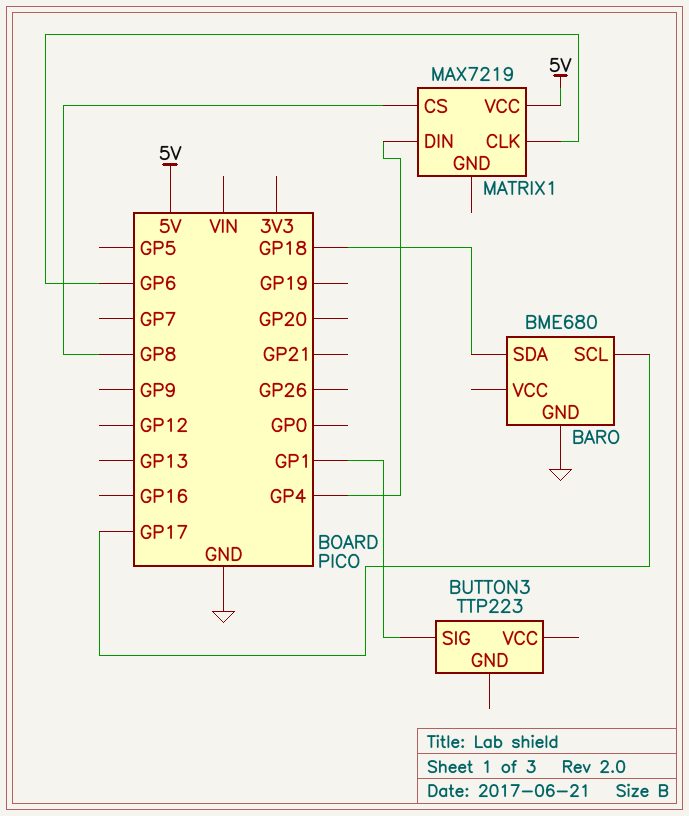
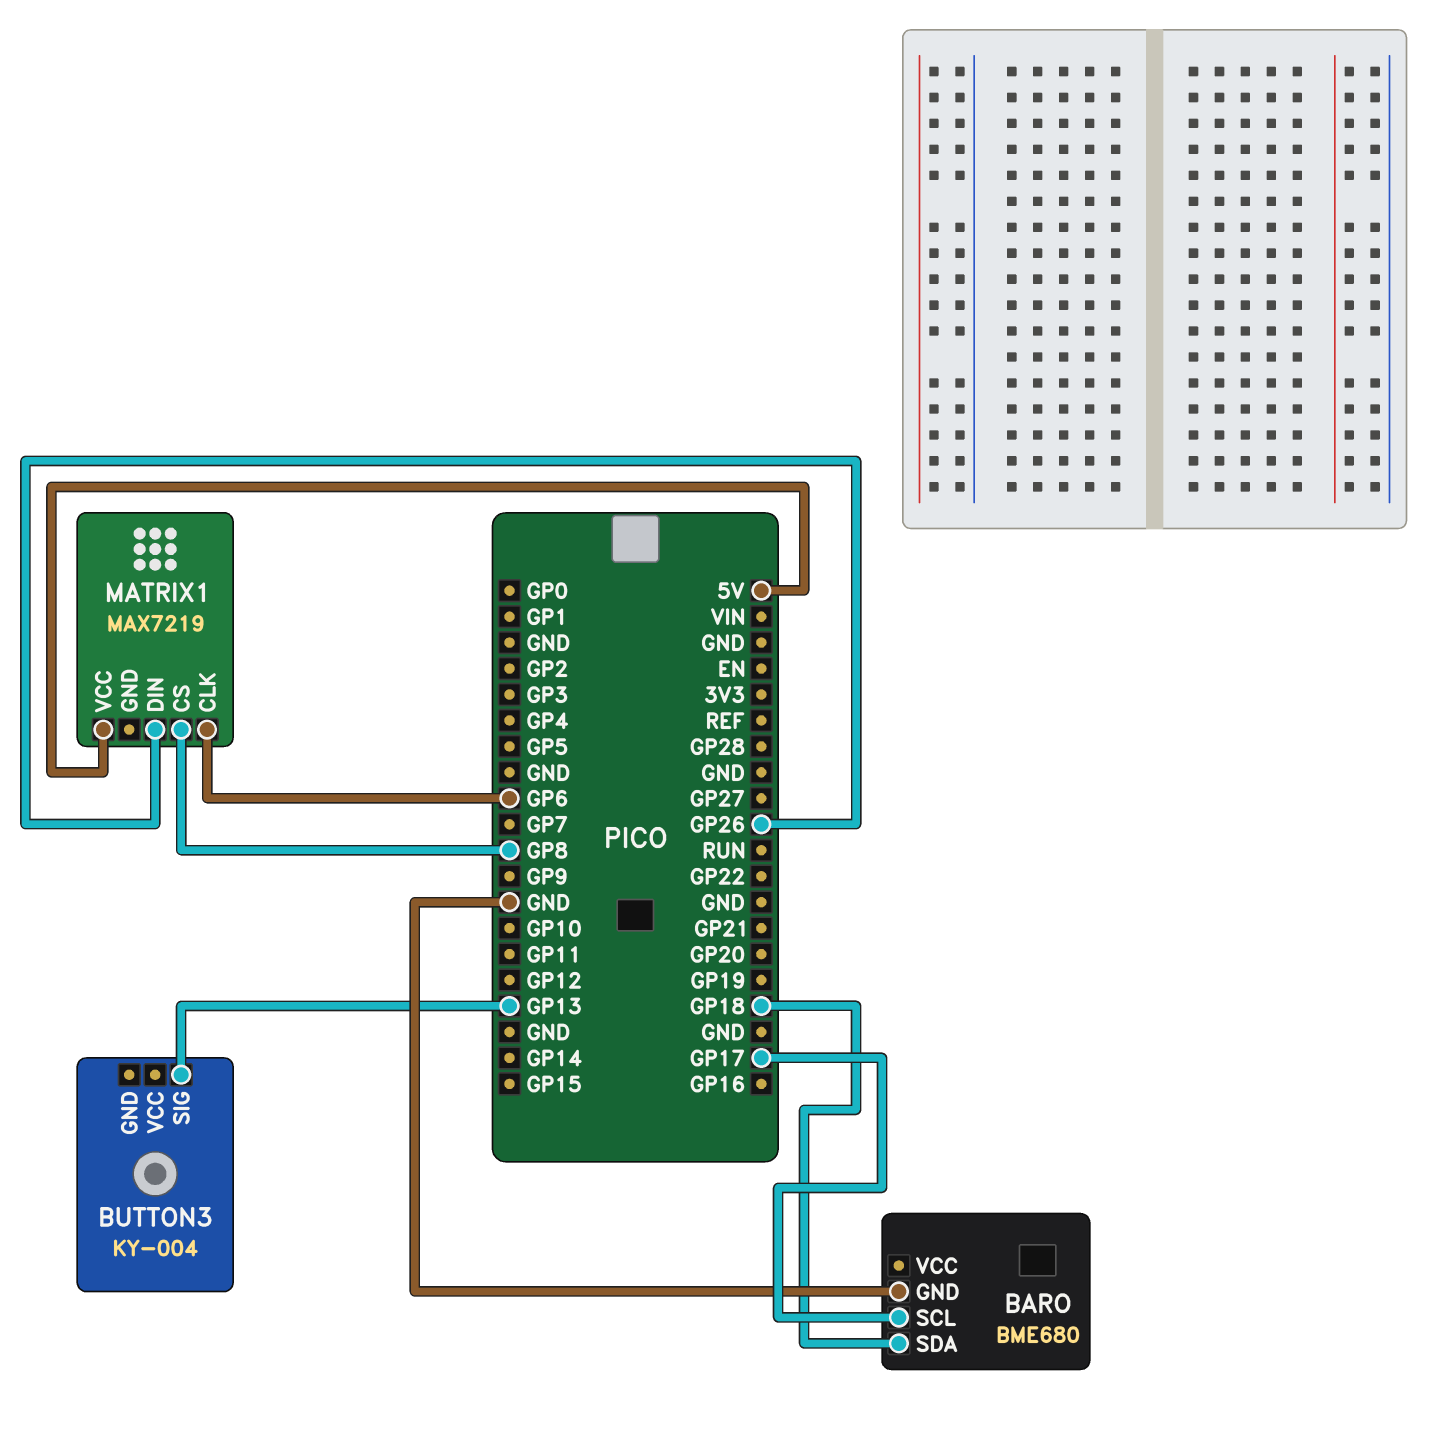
BUTTON3: TTP223 -> KY-004
BUTTON3 pin SIG: GP1 -> GP13
MATRIX1 pin DIN: GP4 -> GP26

